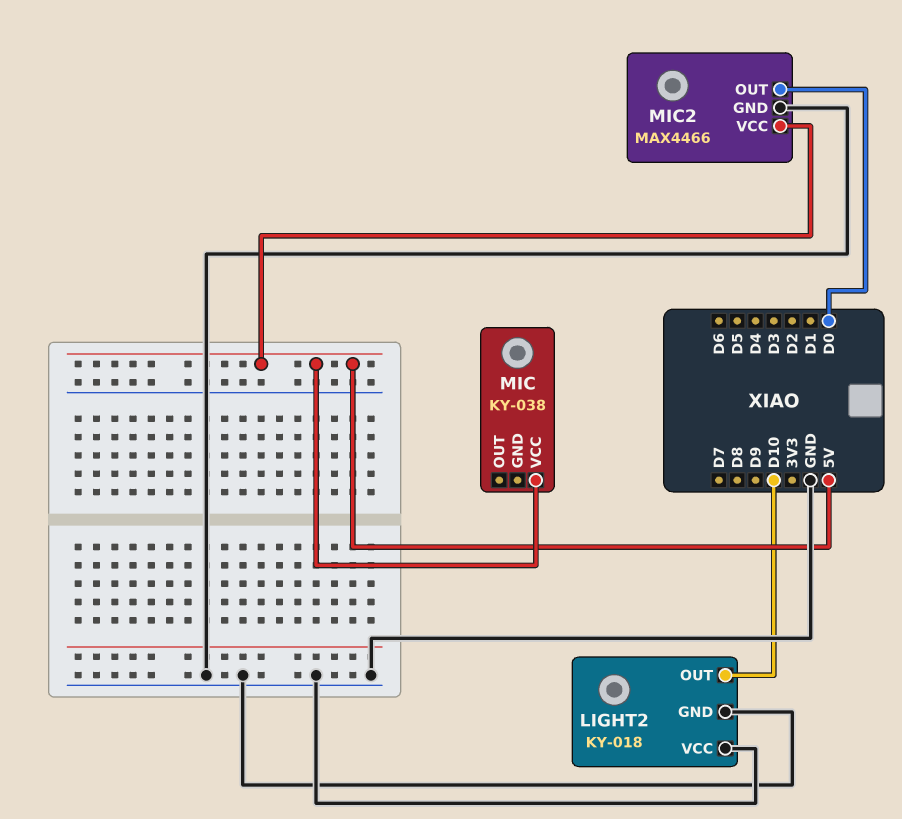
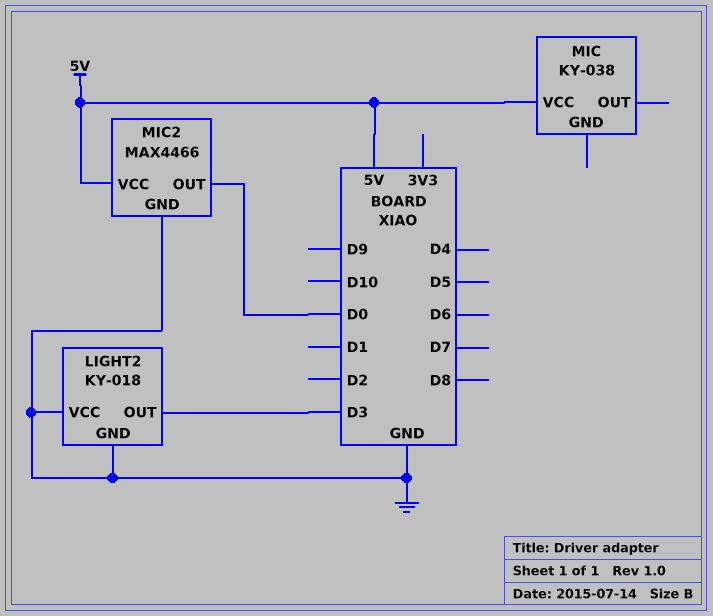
LIGHT2 pin OUT: D10 -> D3

